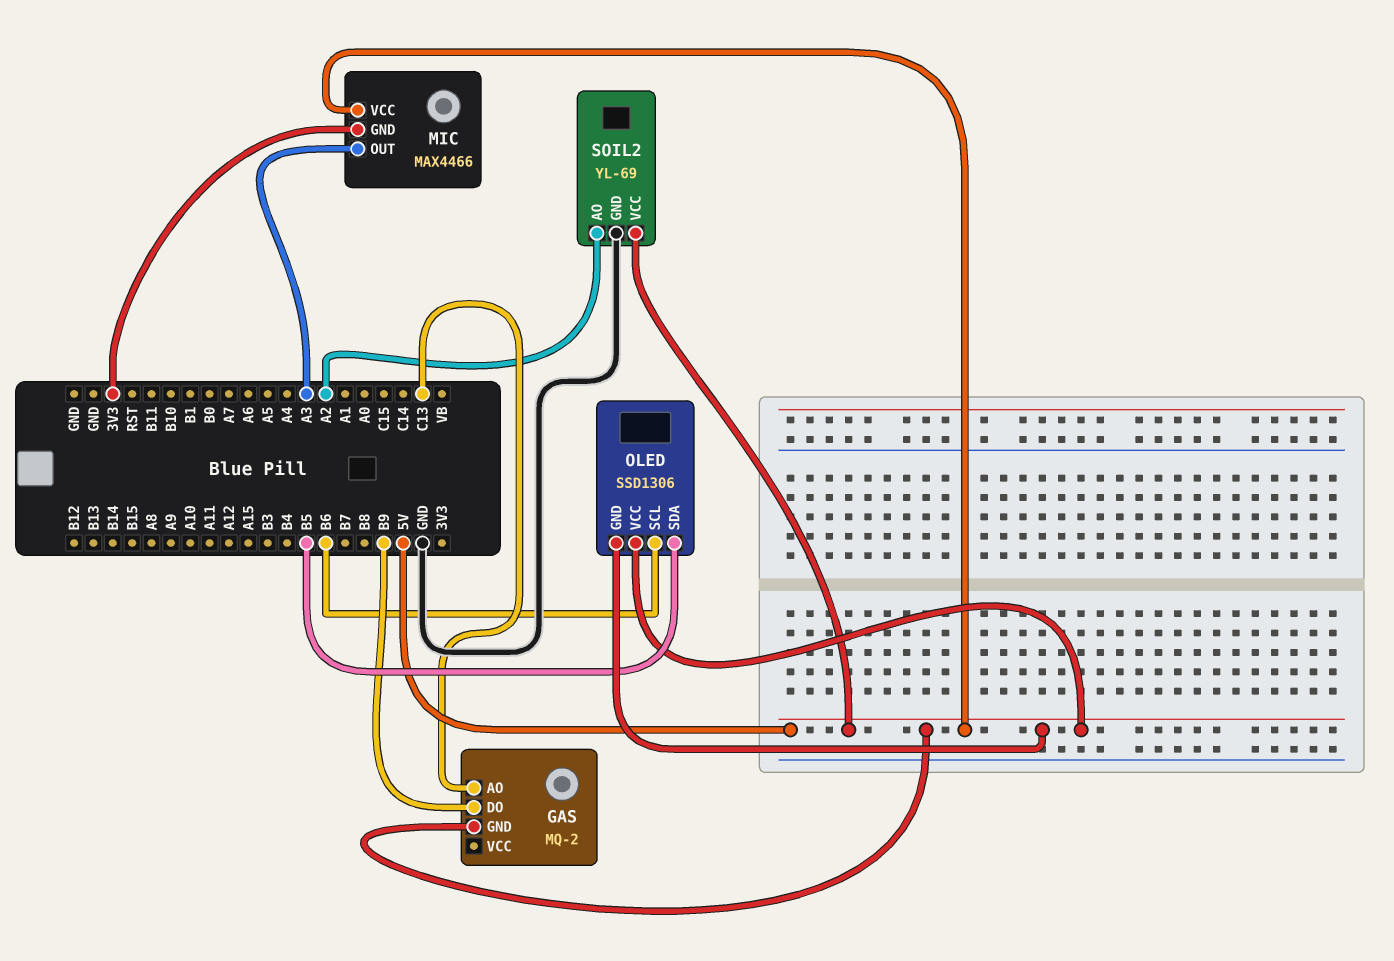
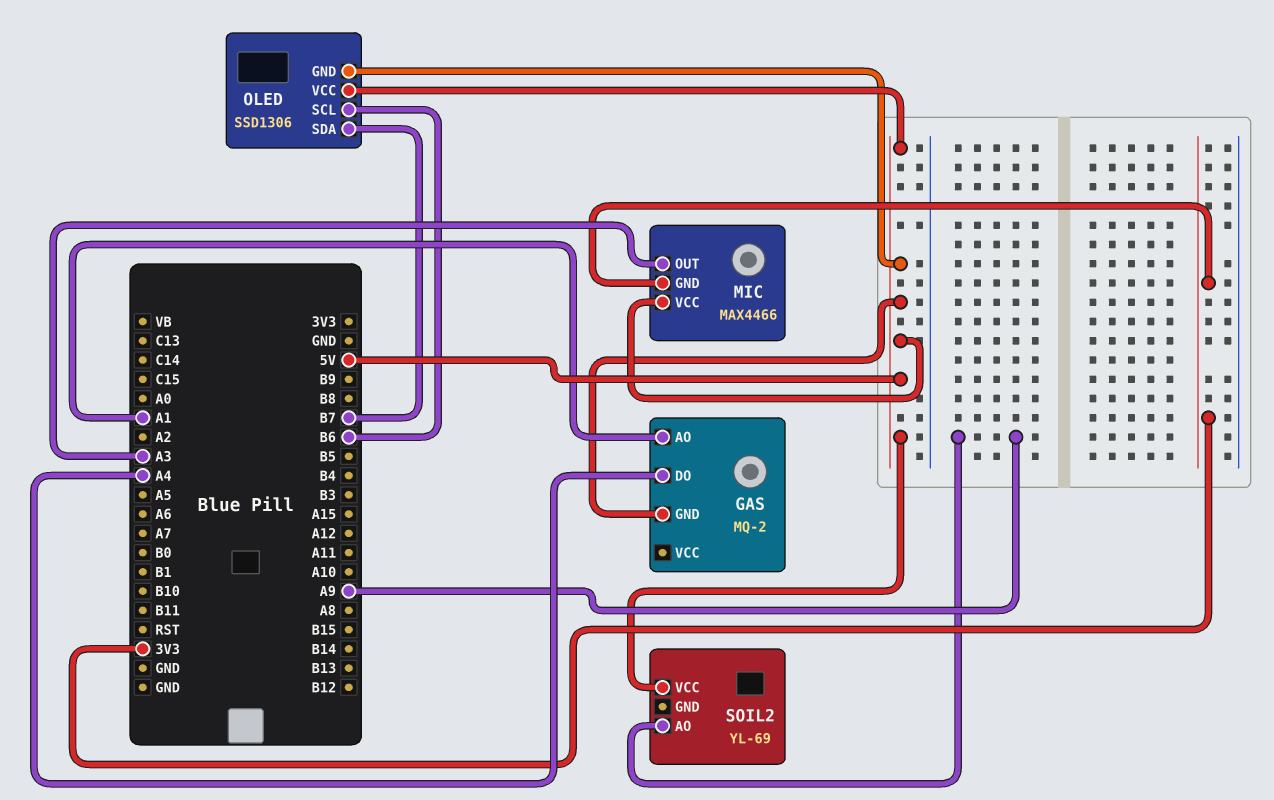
GAS pin AO: C13 -> A1
GAS pin DO: B9 -> A4
OLED pin SDA: B5 -> B7
SOIL2 pin AO: A2 -> A9
SOIL2 pin GND: GND -> none

